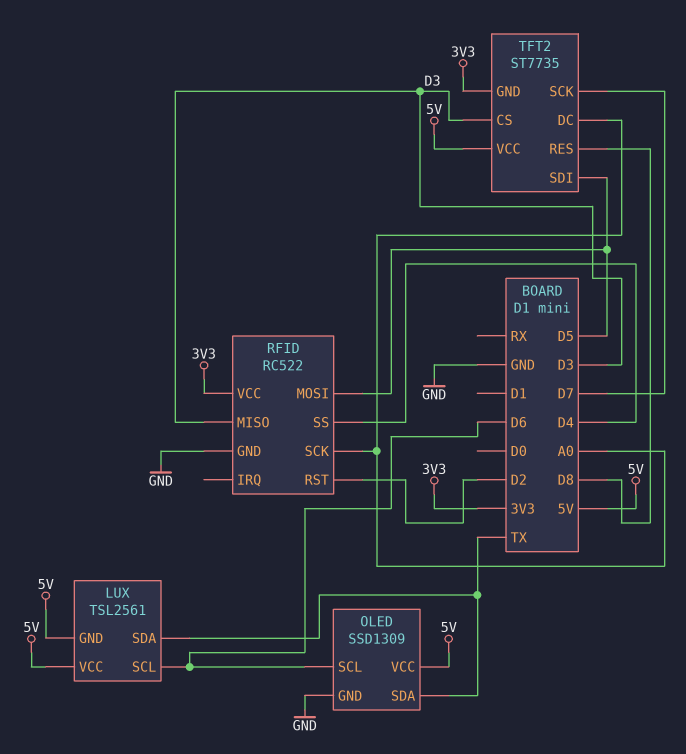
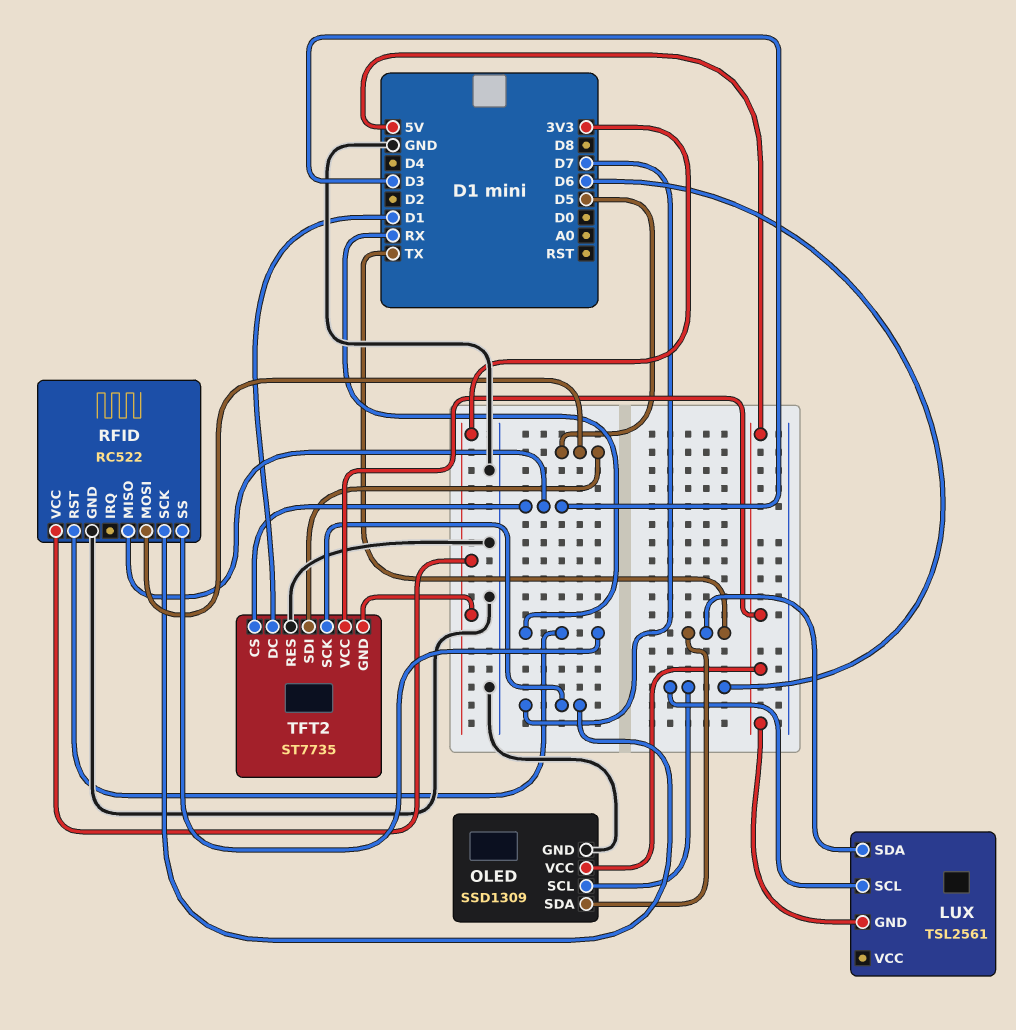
LUX pin VCC: 5V -> none
RFID pin RST: D2 -> RX
RFID pin SCK: A0 -> D7
RFID pin SS: D4 -> RX
TFT2 pin DC: A0 -> D1
TFT2 pin RES: D8 -> GND

